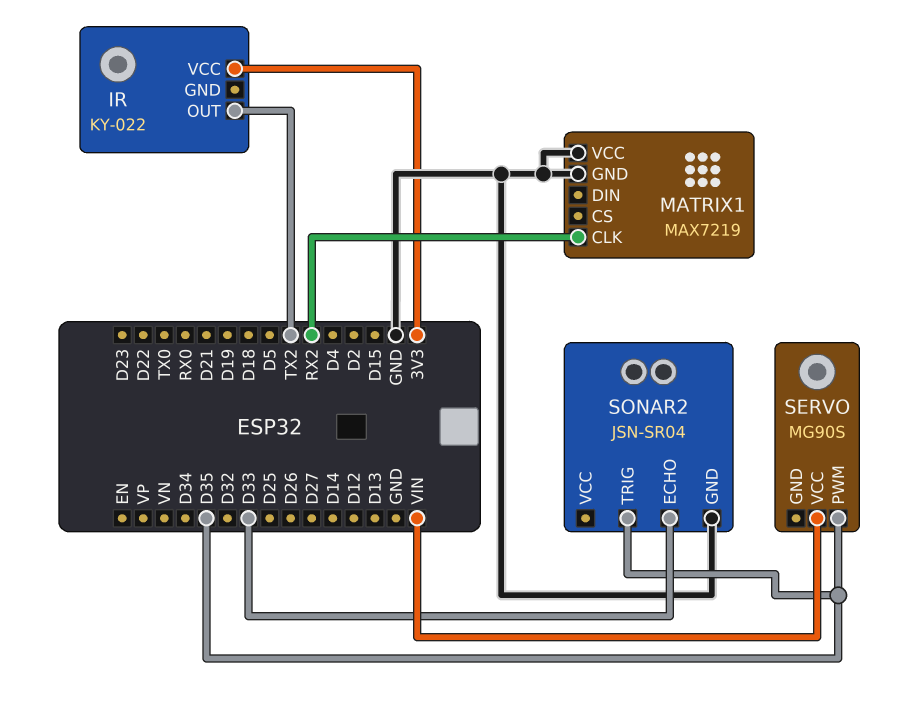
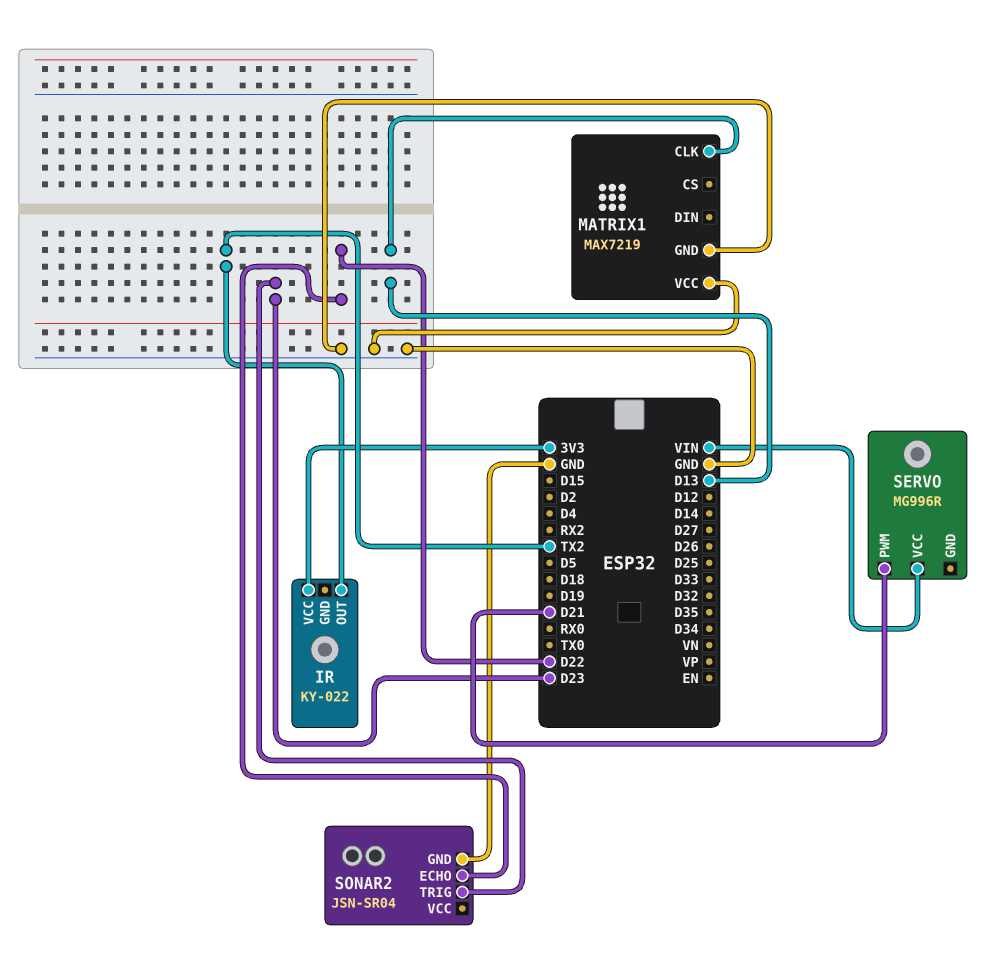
MATRIX1 pin CLK: RX2 -> D13
SERVO: MG90S -> MG996R
SERVO pin PWM: D35 -> D21
SONAR2 pin ECHO: D33 -> D22
SONAR2 pin TRIG: D35 -> D23

